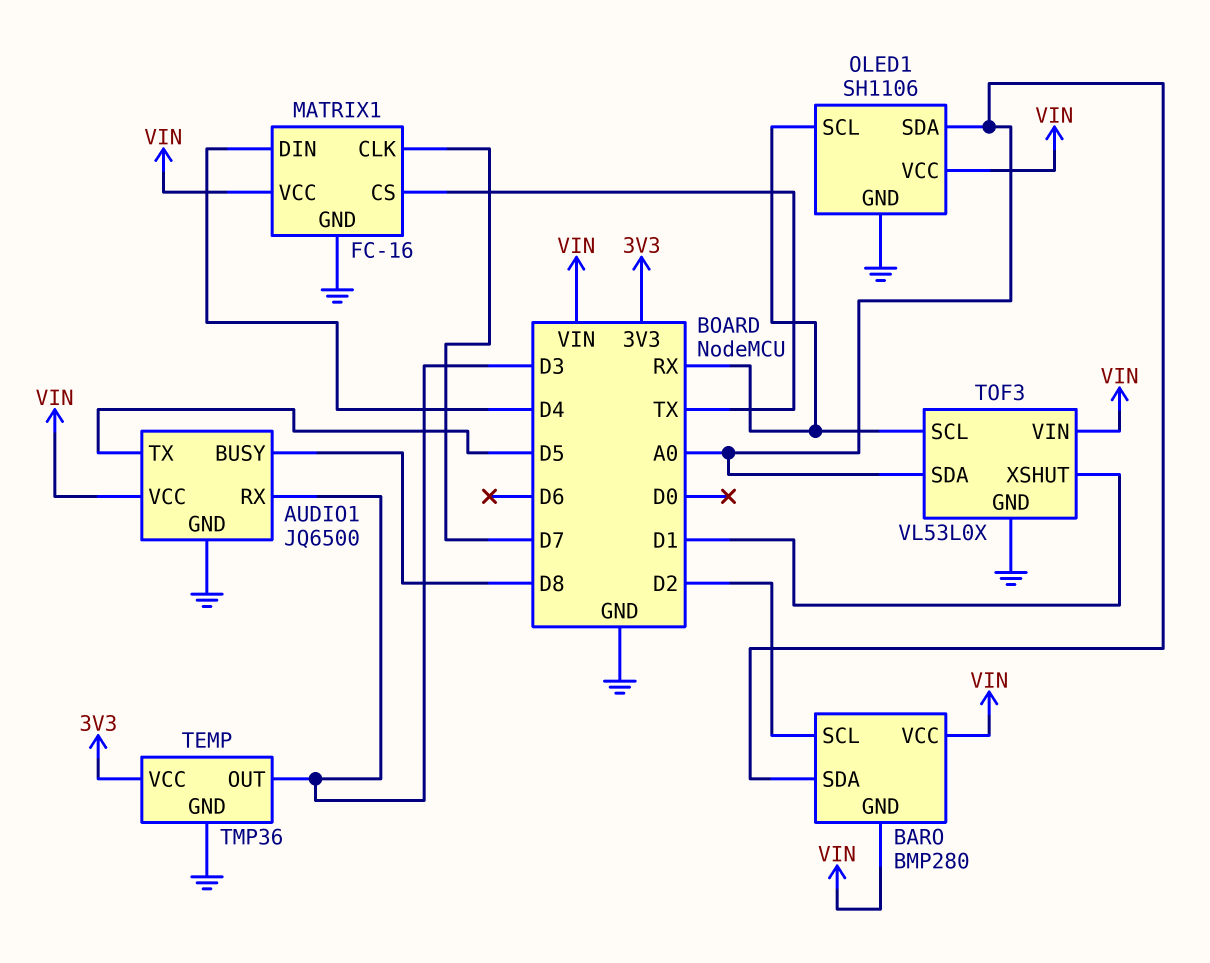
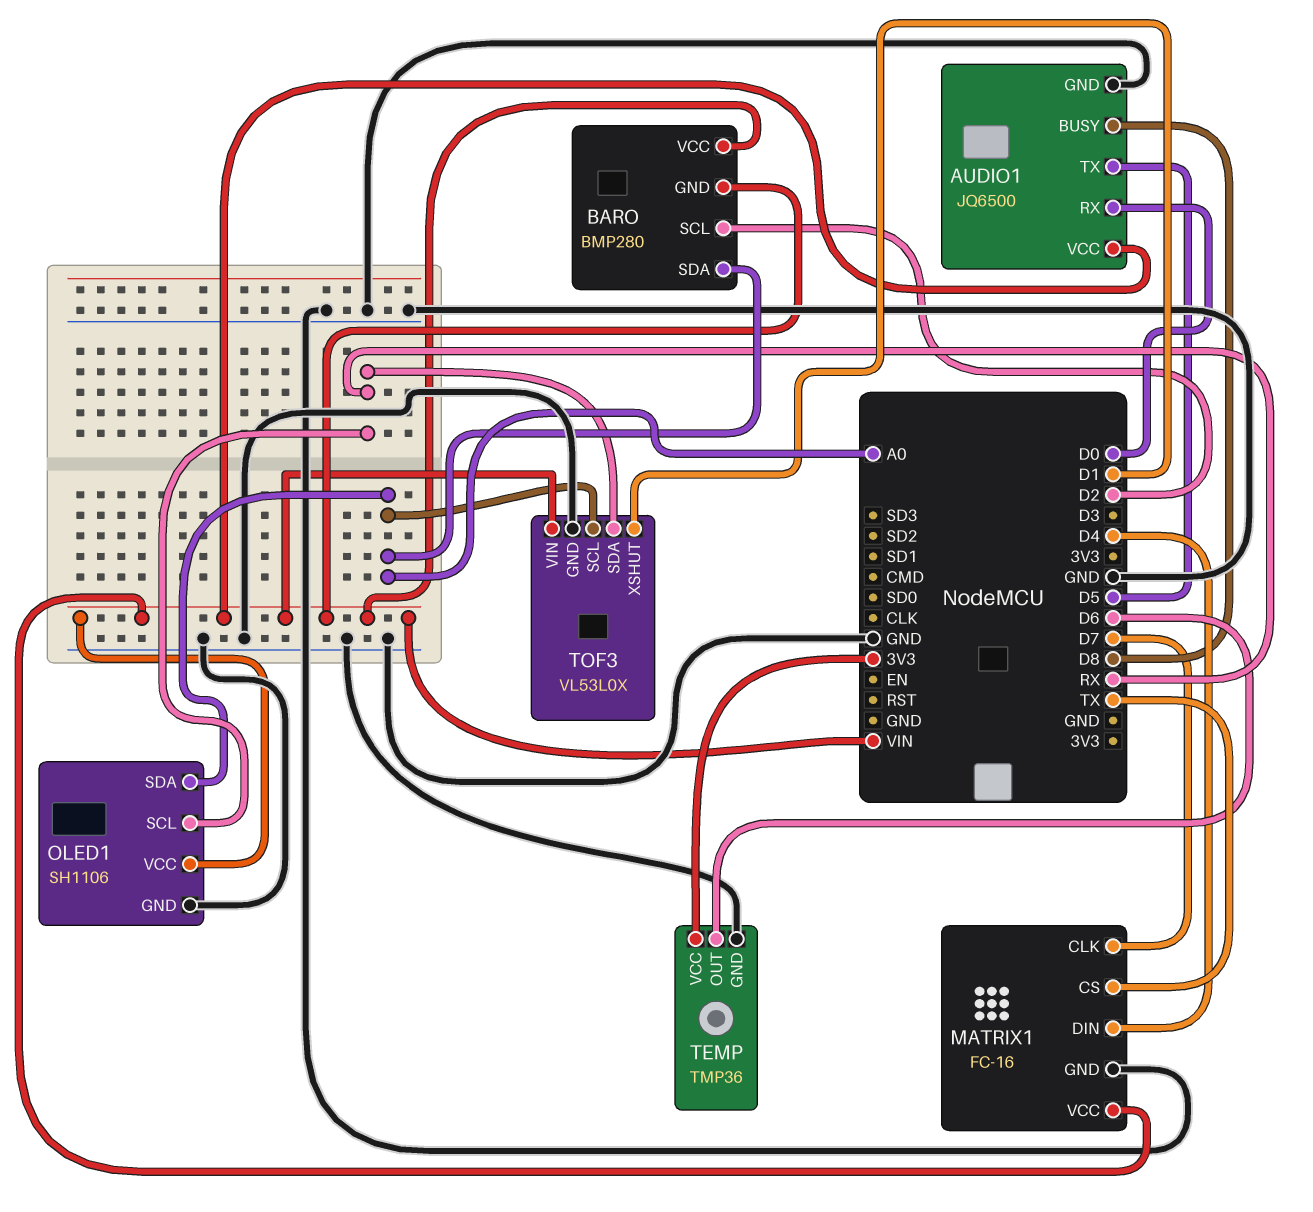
AUDIO1 pin RX: D3 -> D0
TEMP pin OUT: D3 -> D6
TOF3 pin SCL: RX -> A0
TOF3 pin SDA: A0 -> RX

